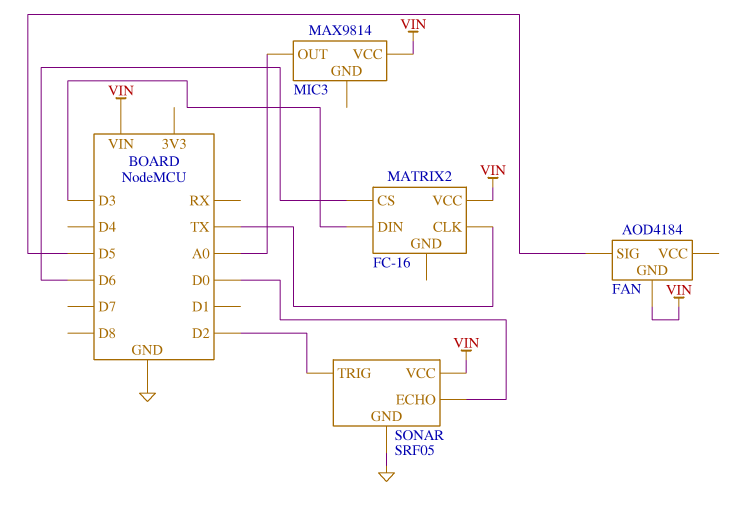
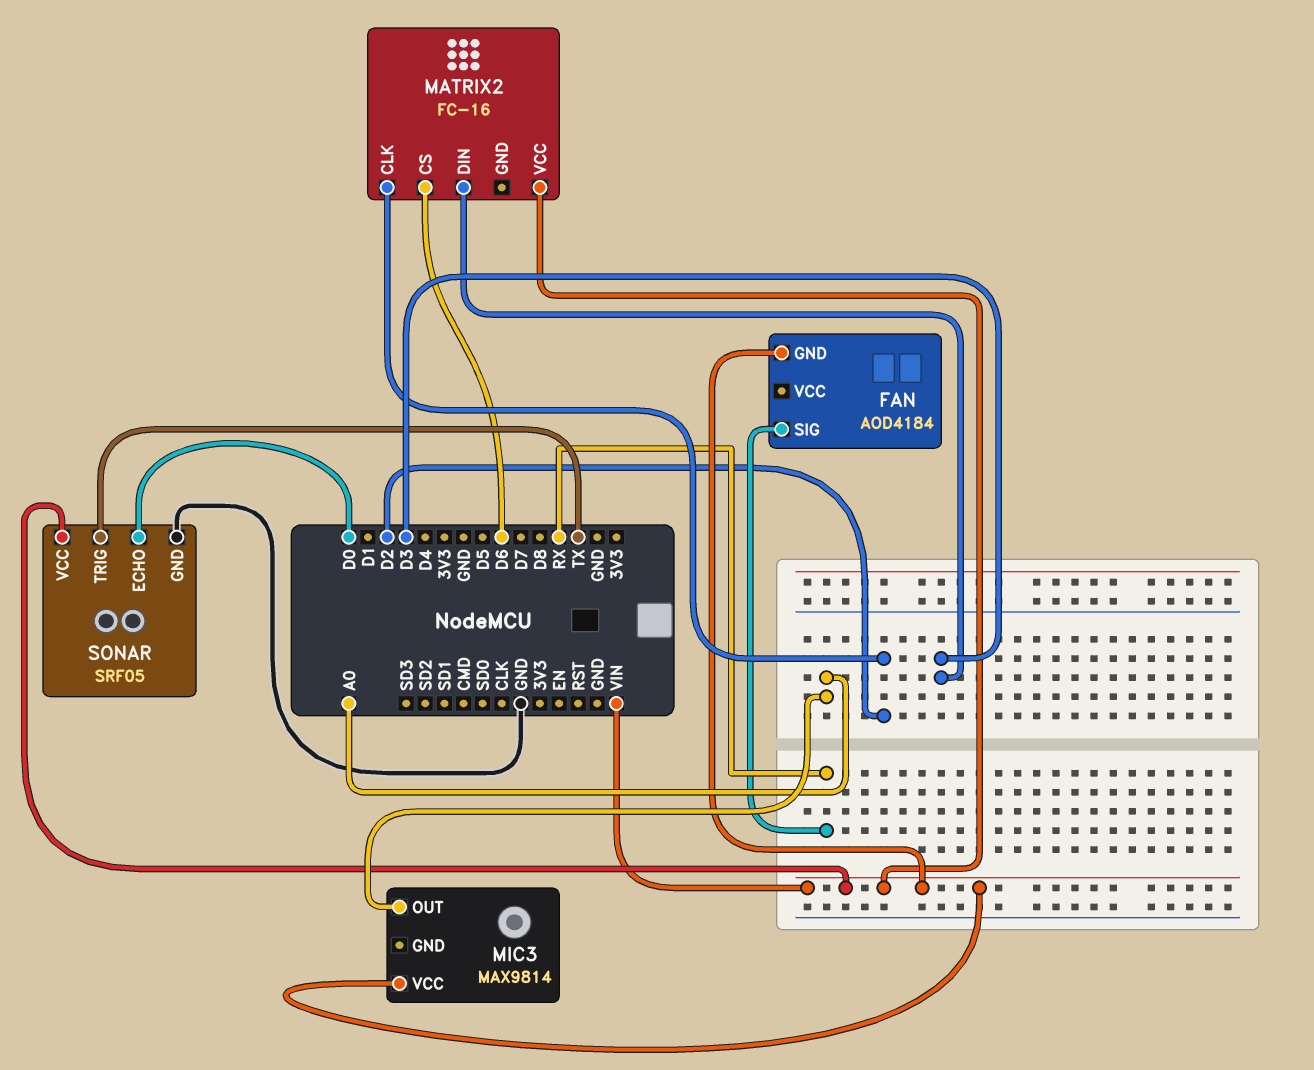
FAN pin SIG: D5 -> RX
MATRIX2 pin CLK: TX -> D2
SONAR pin TRIG: D2 -> TX

